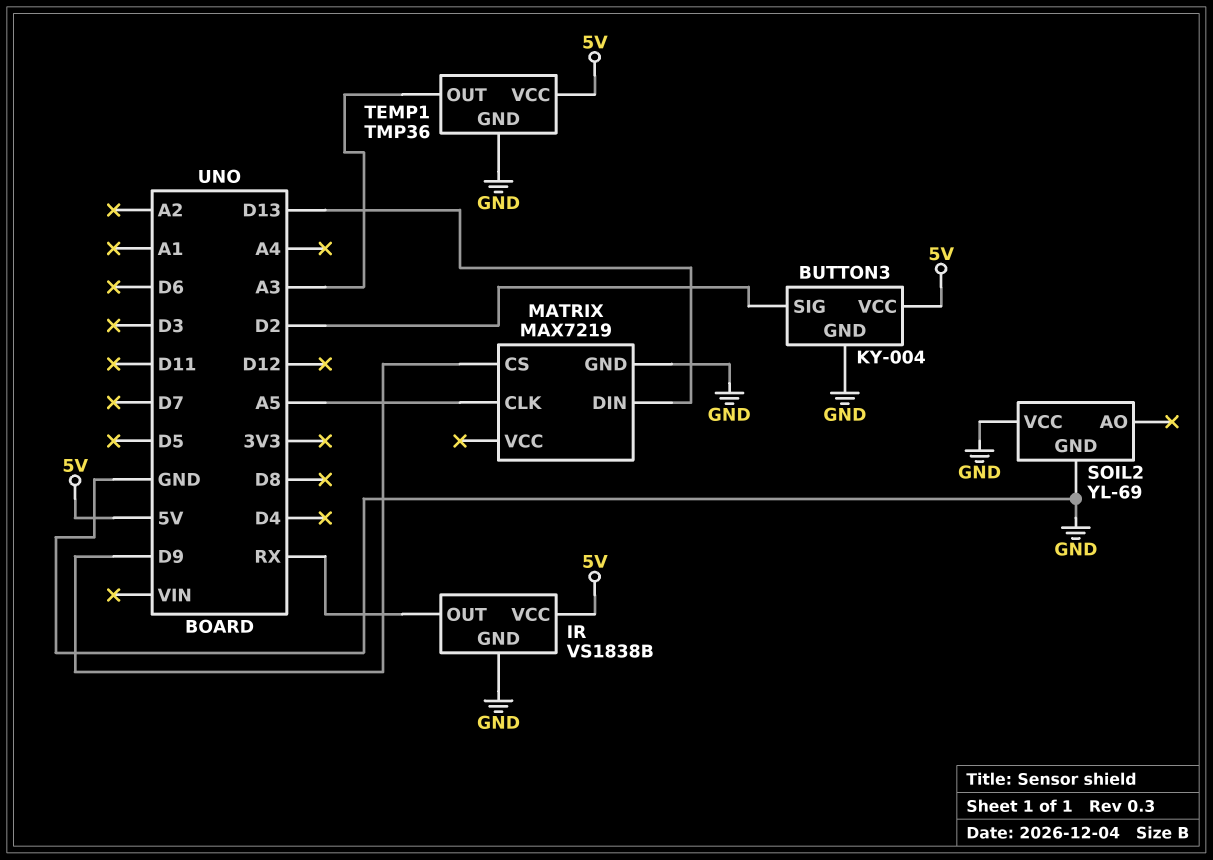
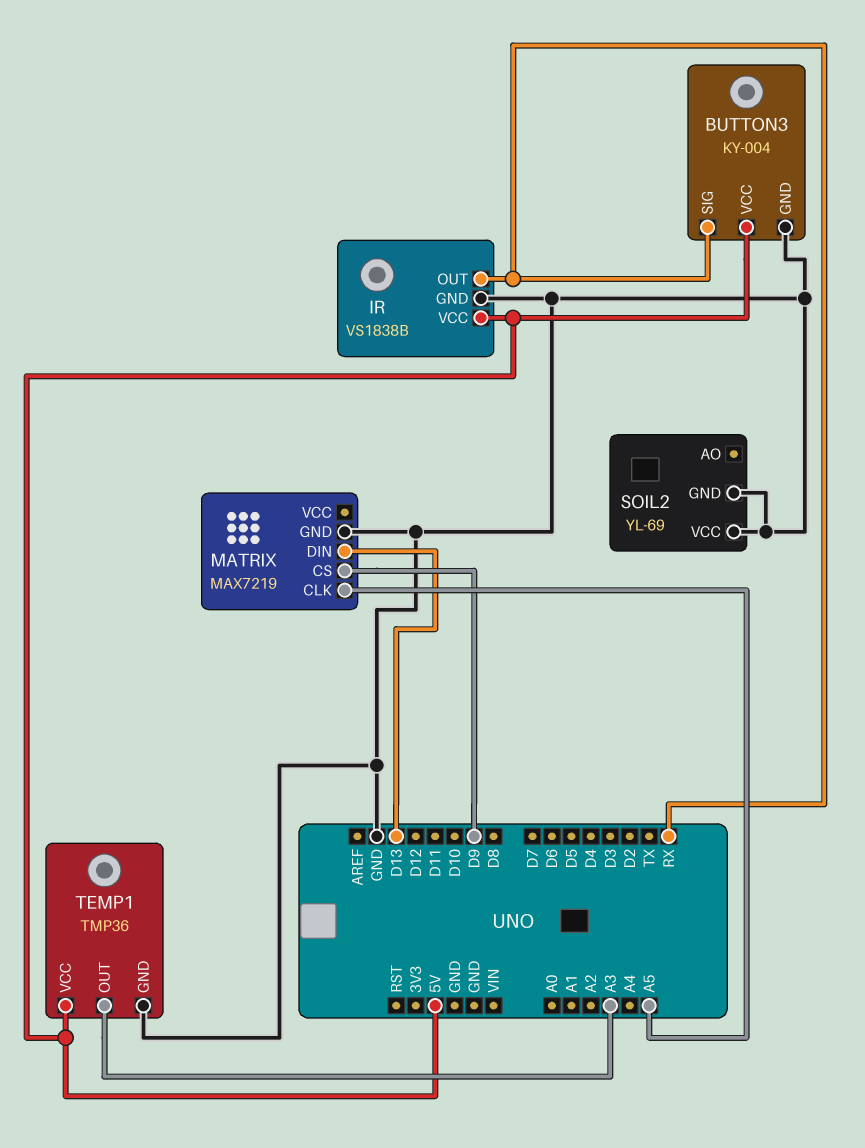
BUTTON3 pin SIG: D2 -> RX

